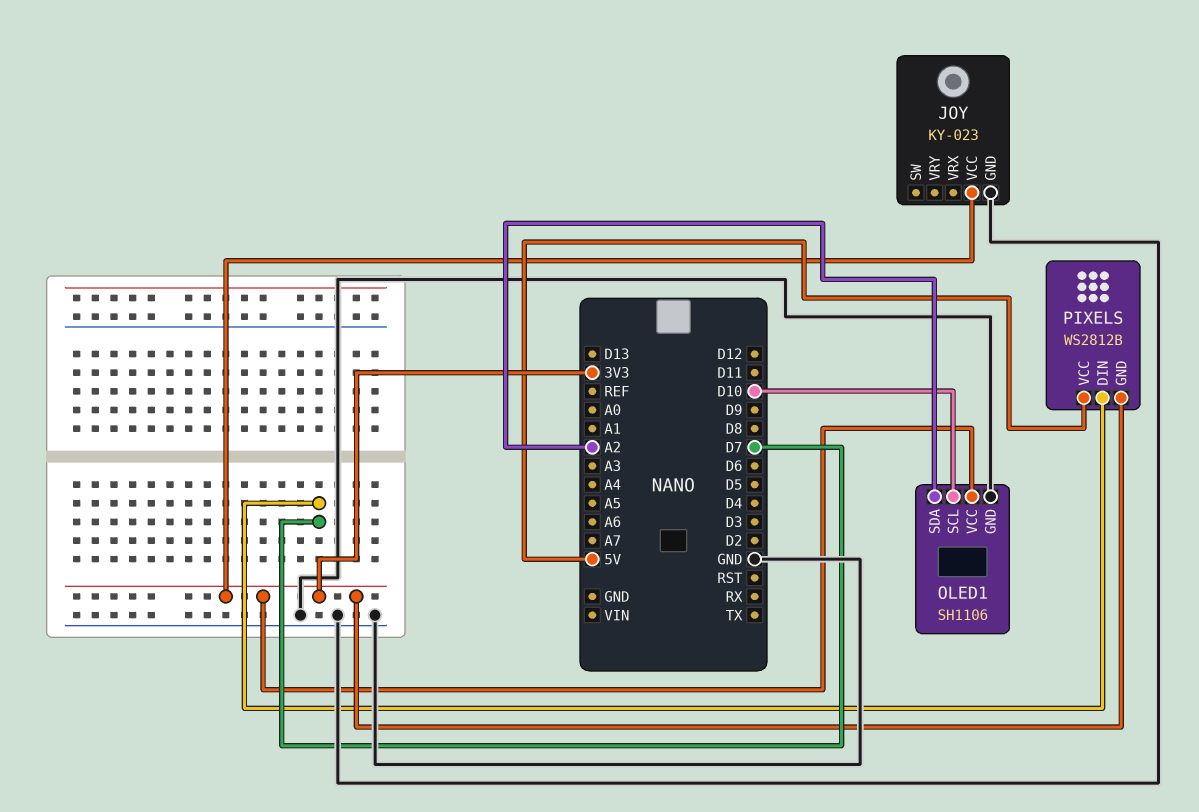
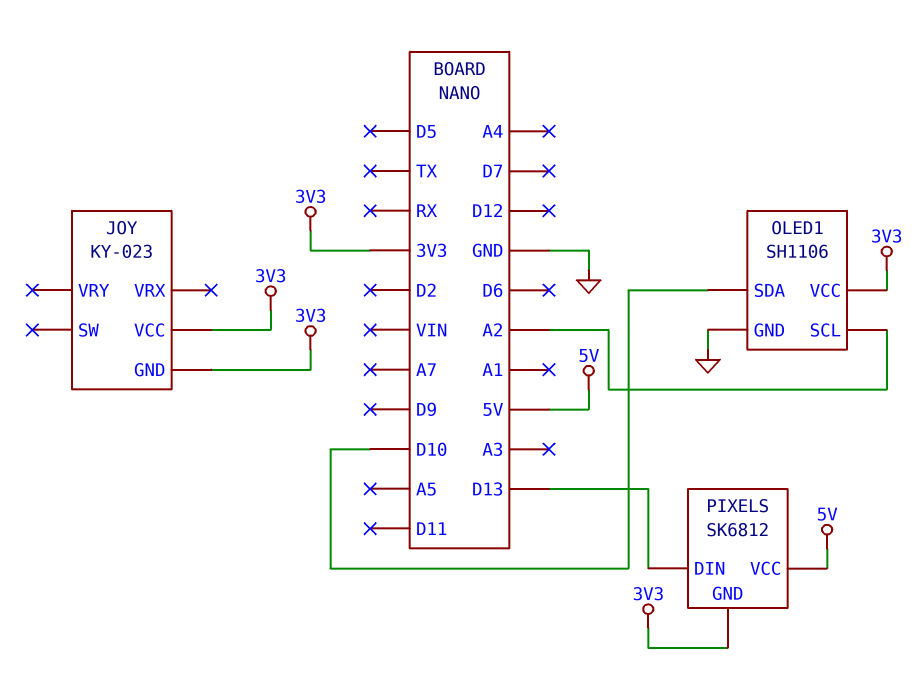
JOY pin GND: GND -> 3V3
OLED1 pin SCL: D10 -> A2
OLED1 pin SDA: A2 -> D10
PIXELS: WS2812B -> SK6812
PIXELS pin DIN: D7 -> D13

